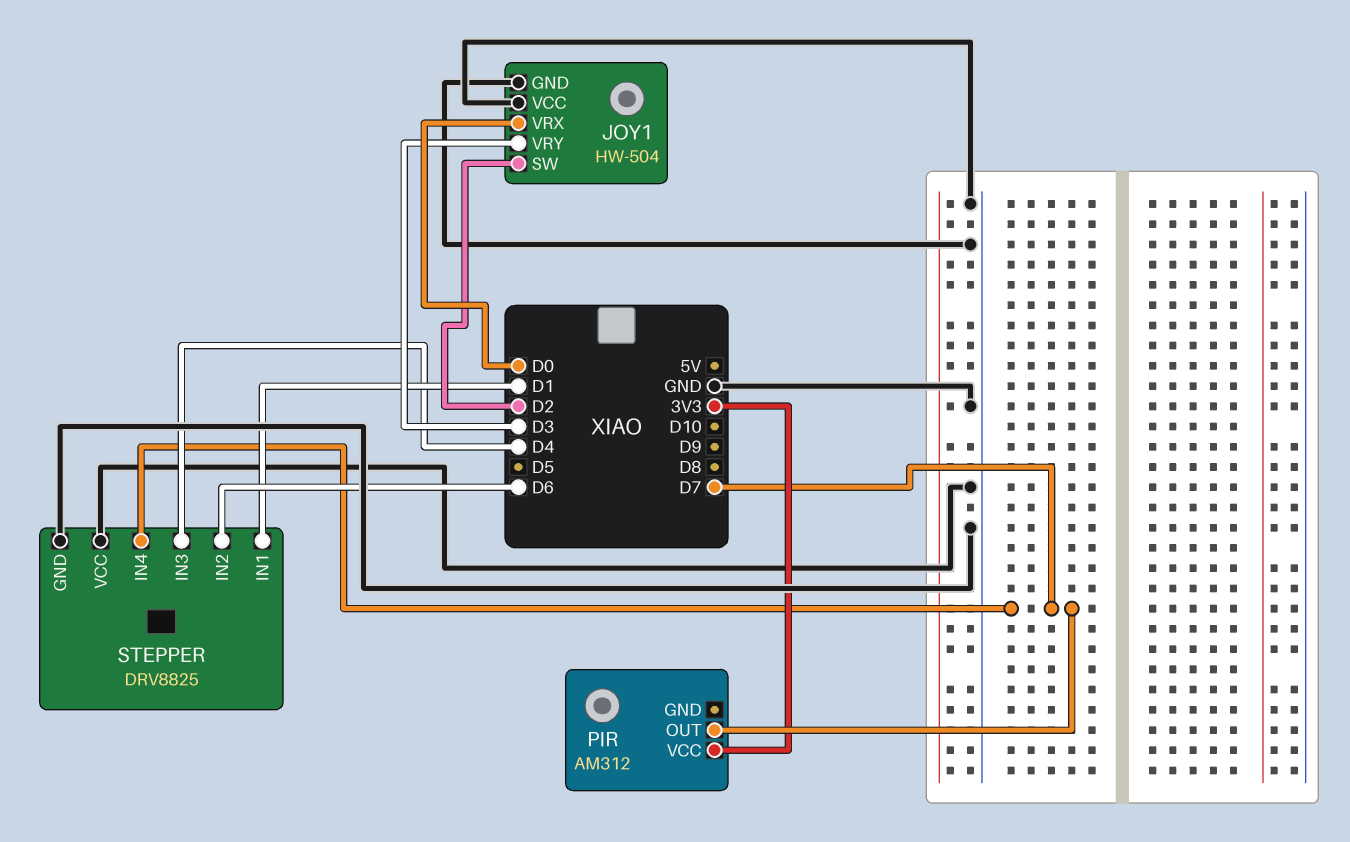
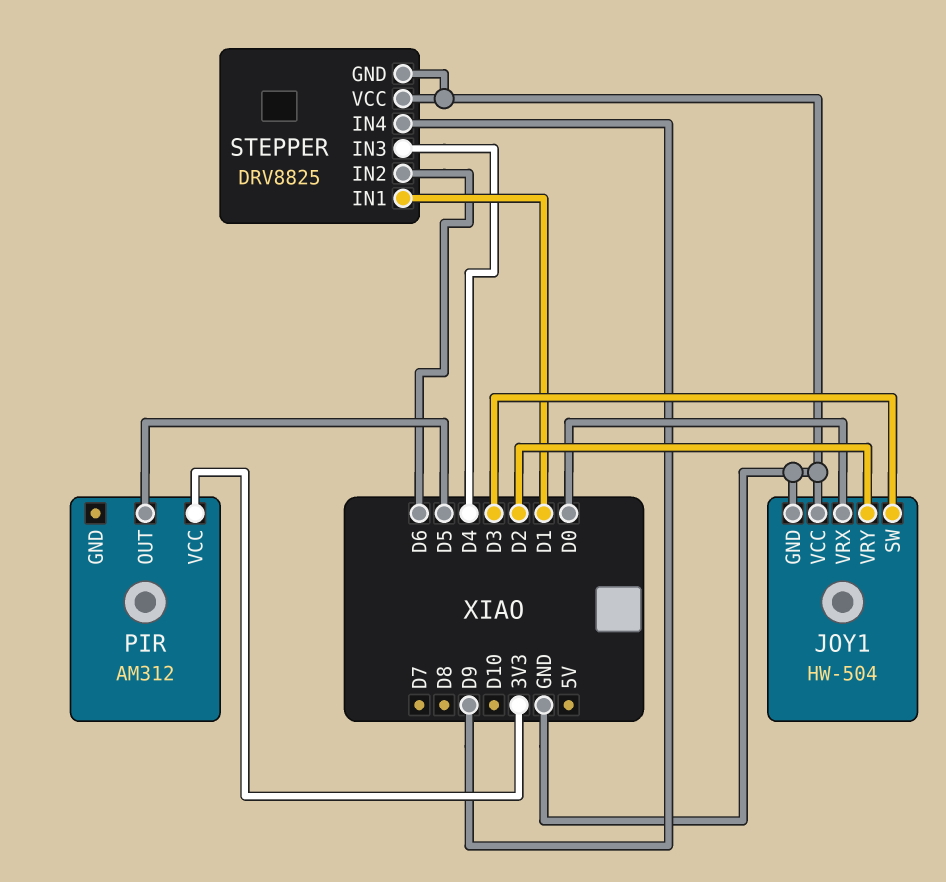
JOY1 pin SW: D2 -> D3
JOY1 pin VRY: D3 -> D2
PIR pin OUT: D7 -> D5
STEPPER pin IN4: D7 -> D9

